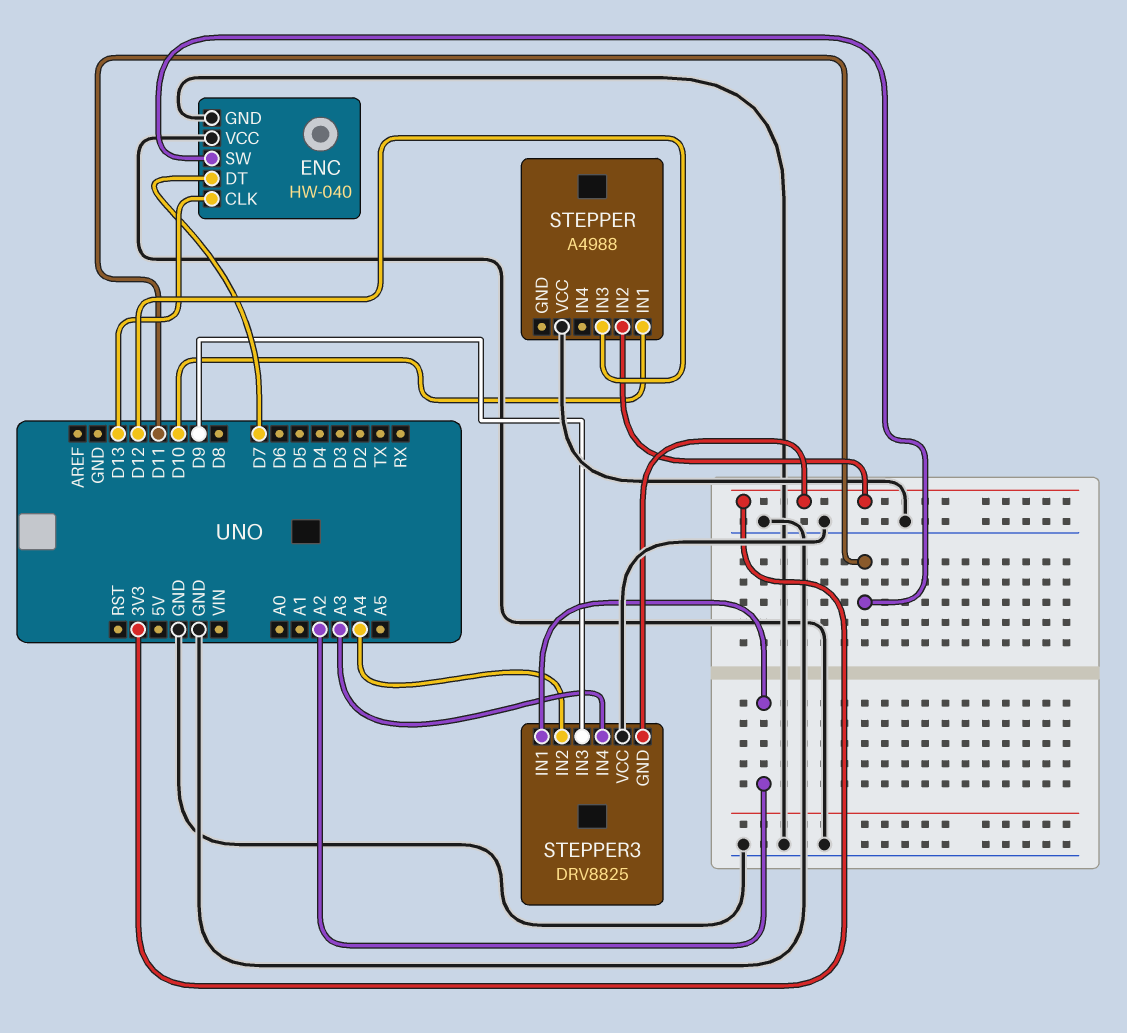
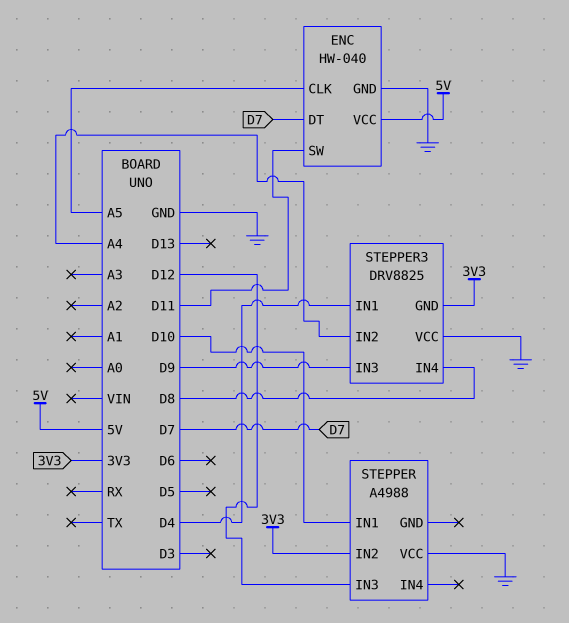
ENC pin CLK: D13 -> A5
ENC pin VCC: GND -> 5V
STEPPER3 pin IN1: A2 -> D4
STEPPER3 pin IN4: A3 -> D8

